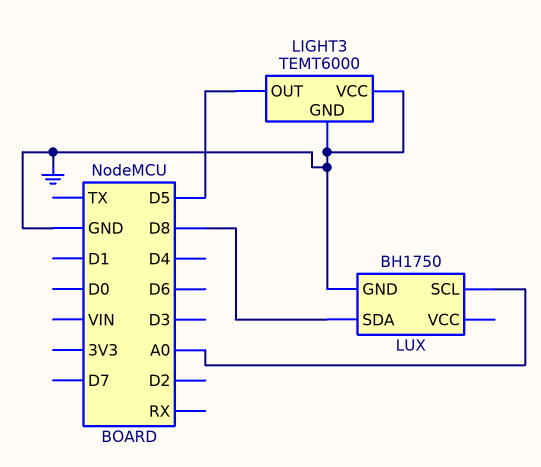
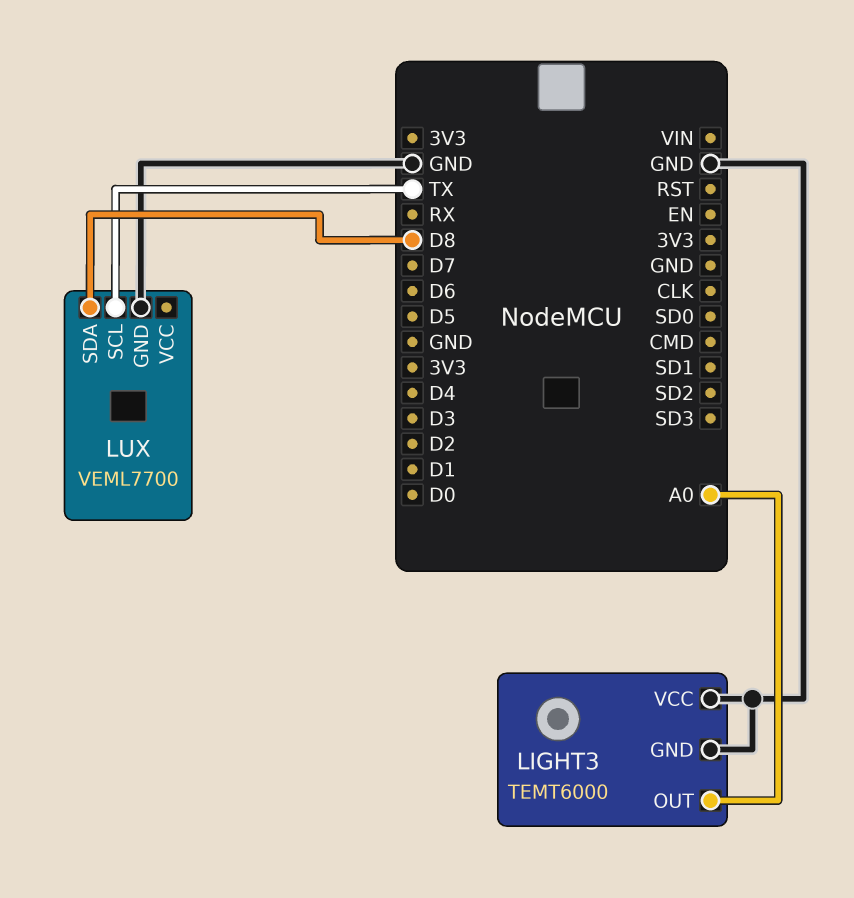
LIGHT3 pin OUT: D5 -> A0
LUX: BH1750 -> VEML7700
LUX pin SCL: A0 -> TX

